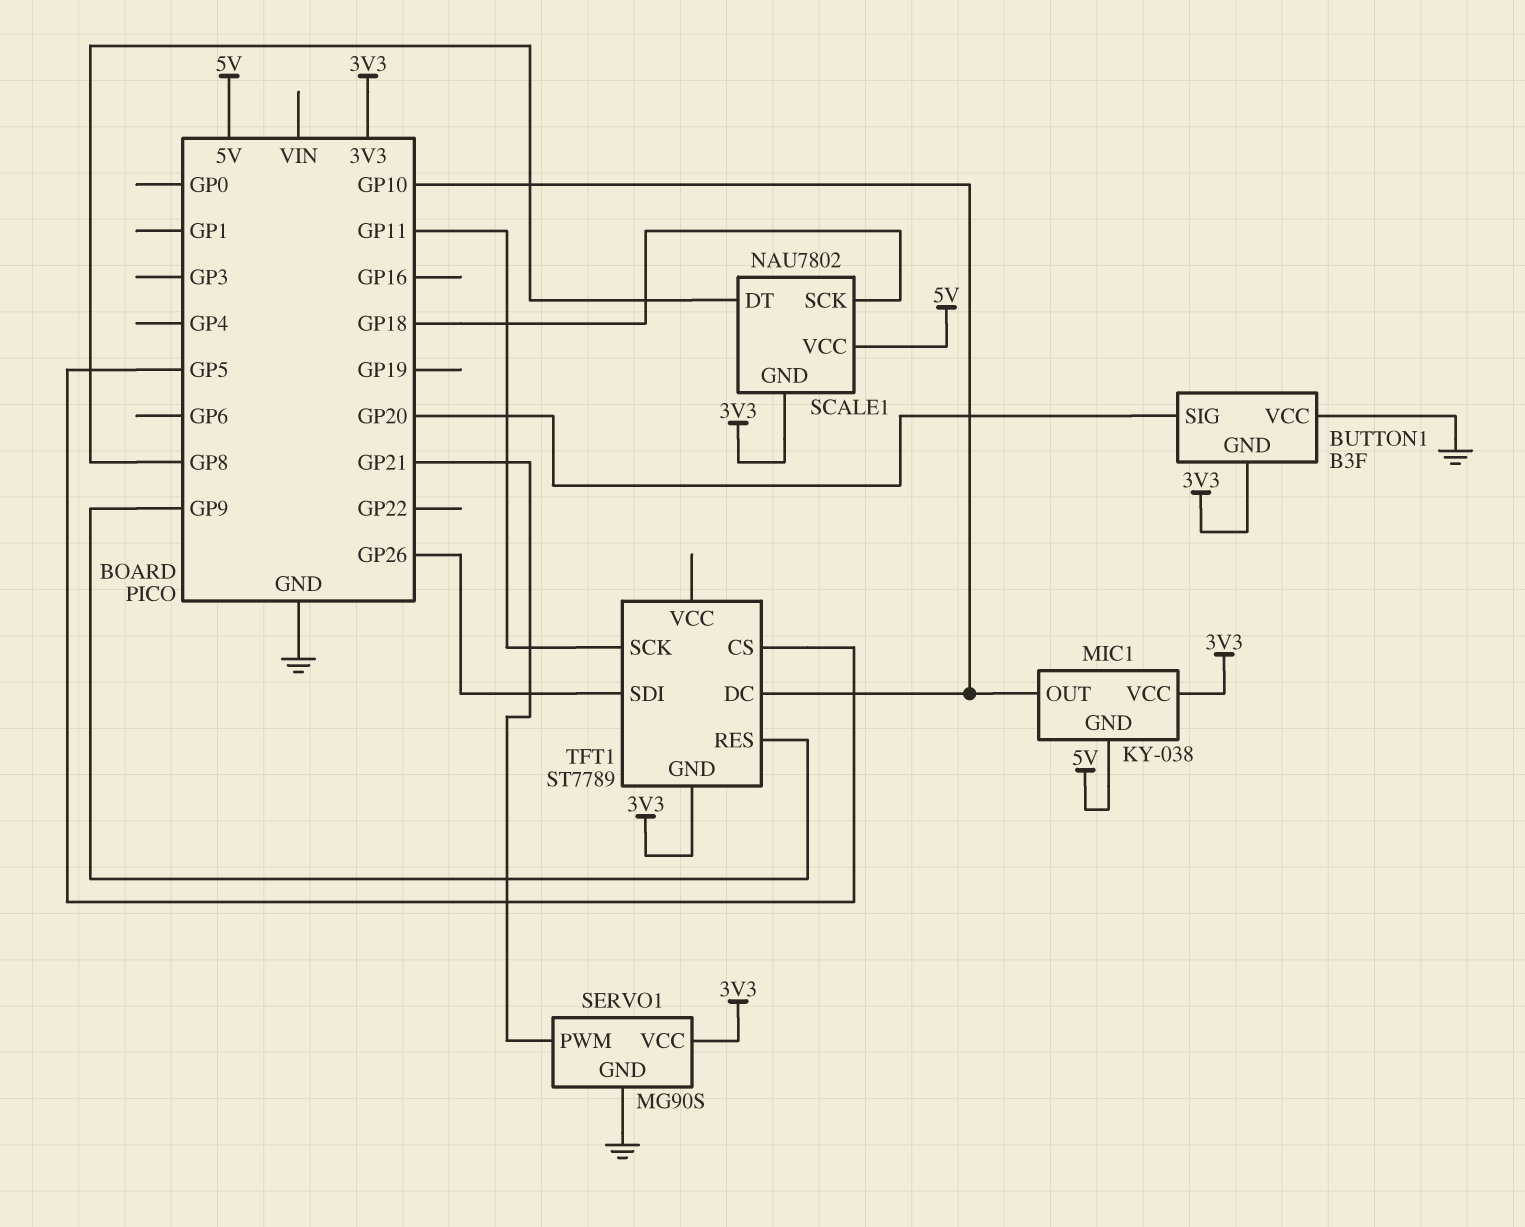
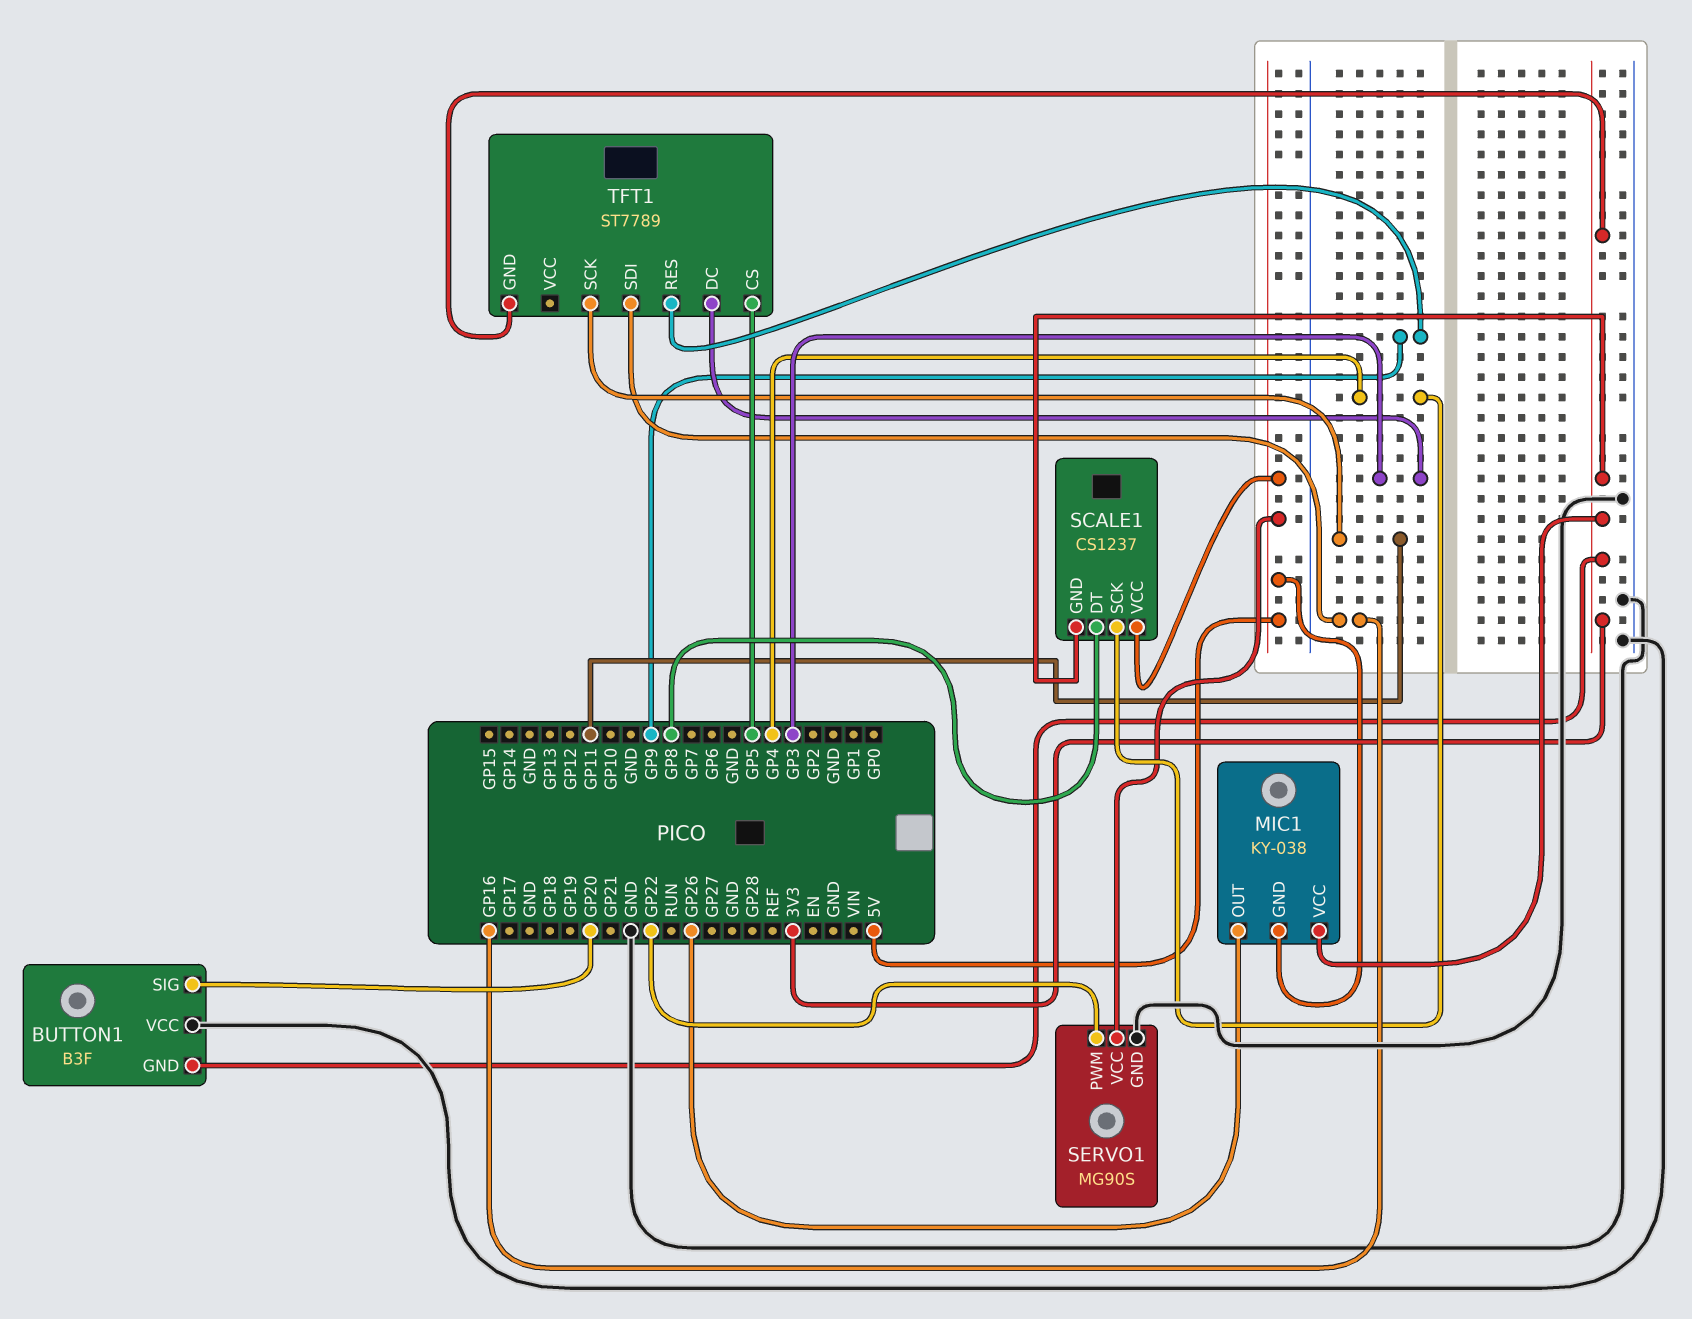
MIC1 pin OUT: GP10 -> GP26
SCALE1: NAU7802 -> CS1237
SCALE1 pin SCK: GP18 -> GP4
SERVO1 pin PWM: GP21 -> GP22
SERVO1 pin VCC: 3V3 -> 5V
TFT1 pin DC: GP10 -> GP3
TFT1 pin SDI: GP26 -> GP16

